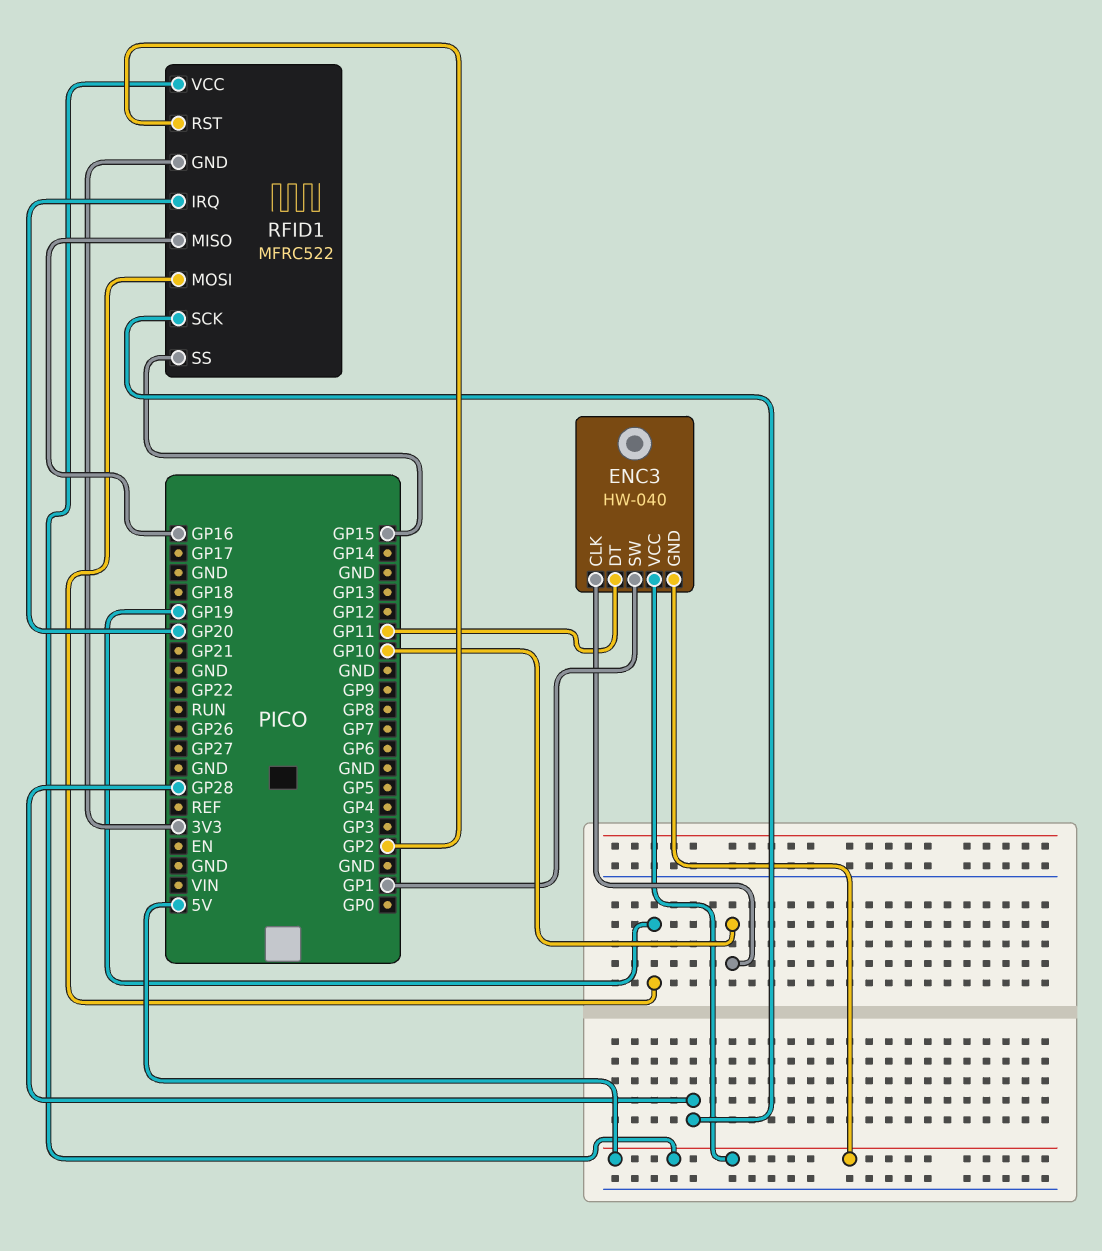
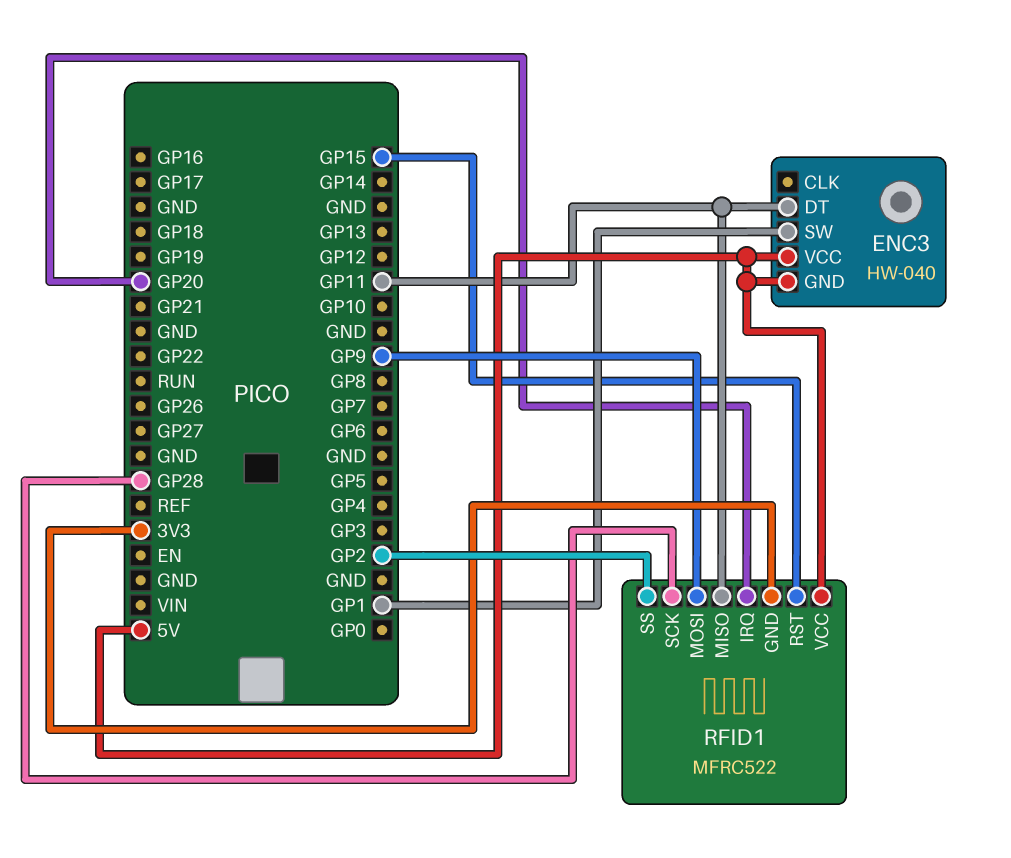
ENC3 pin CLK: GP10 -> none
RFID1 pin MISO: GP16 -> GP11
RFID1 pin MOSI: GP19 -> GP9
RFID1 pin RST: GP2 -> GP15
RFID1 pin SS: GP15 -> GP2

